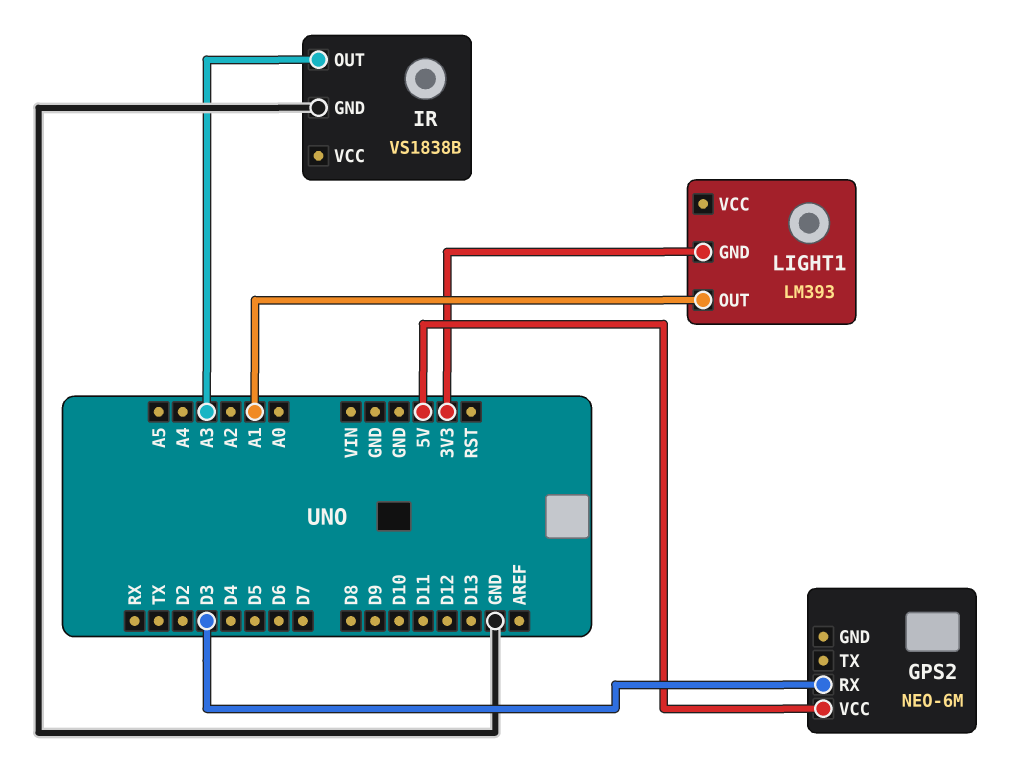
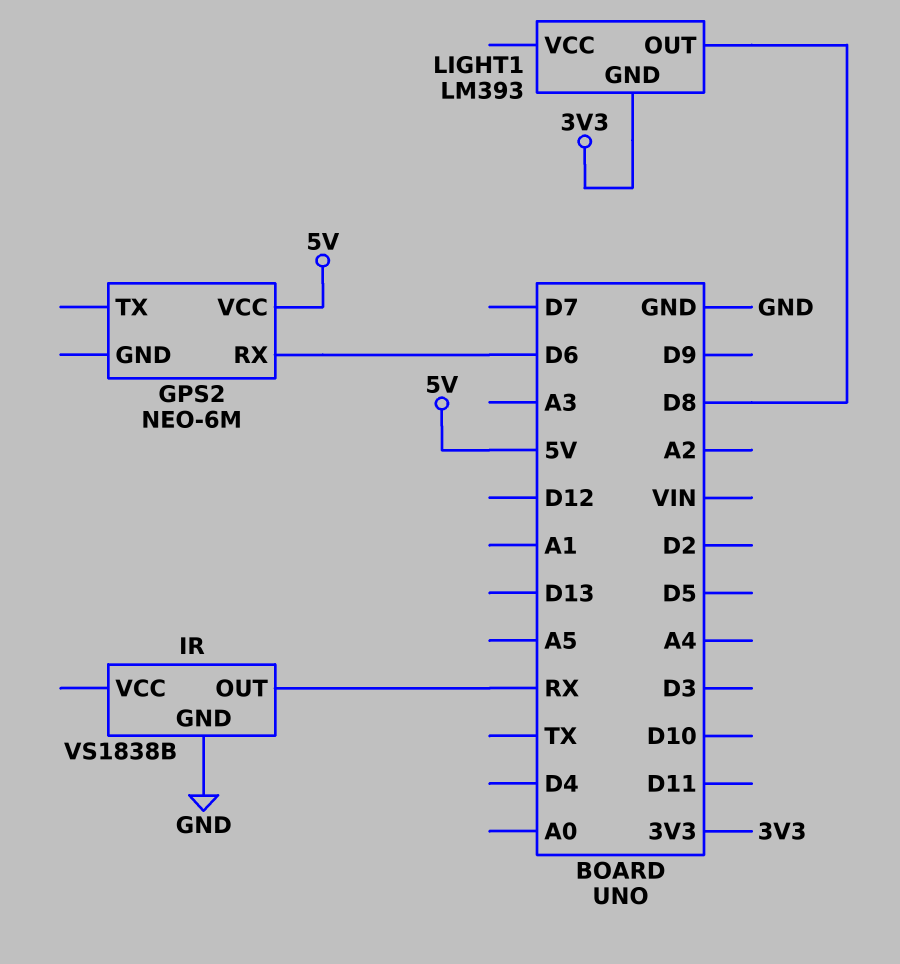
GPS2 pin RX: D3 -> D6
IR pin OUT: A3 -> RX
LIGHT1 pin OUT: A1 -> D8

